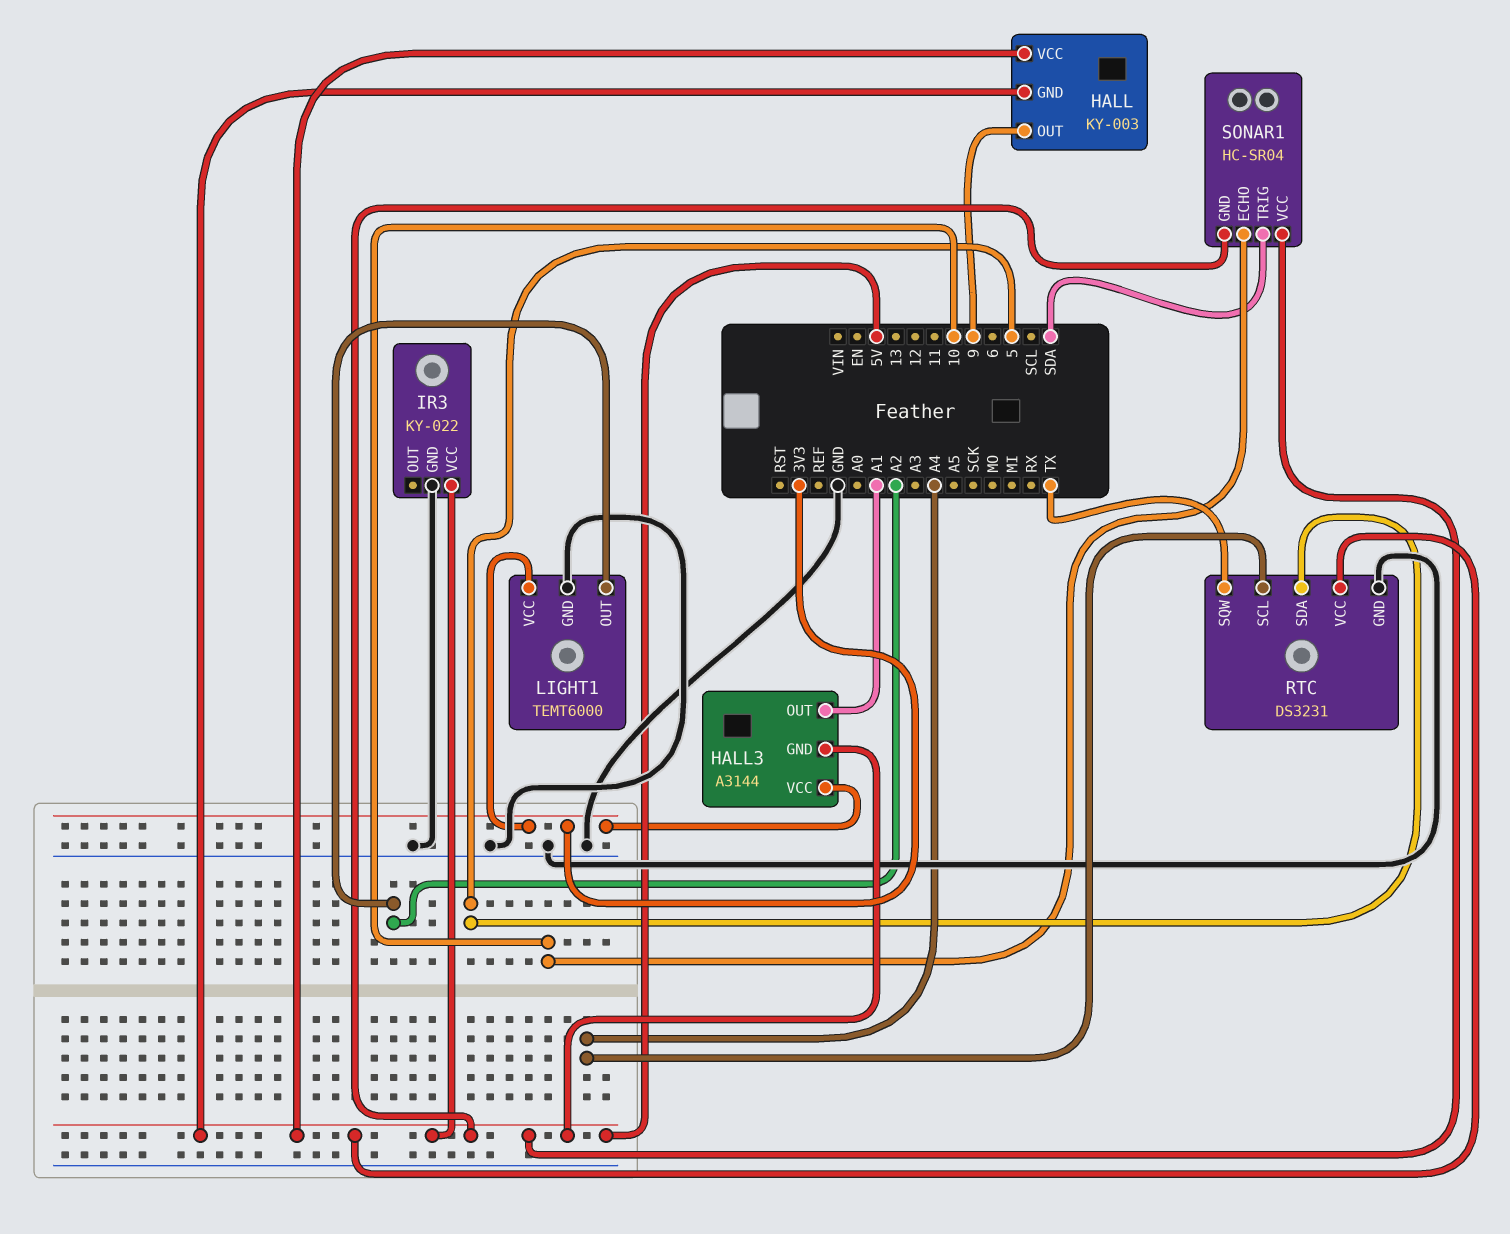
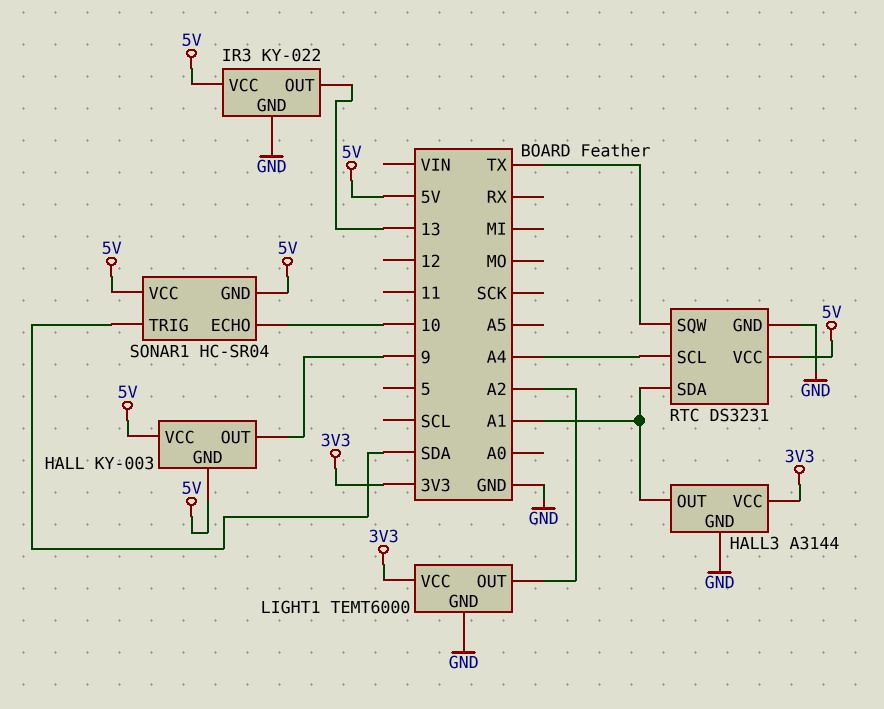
HALL3 pin GND: 5V -> GND
IR3 pin OUT: none -> 13
RTC pin SDA: 5 -> A1

